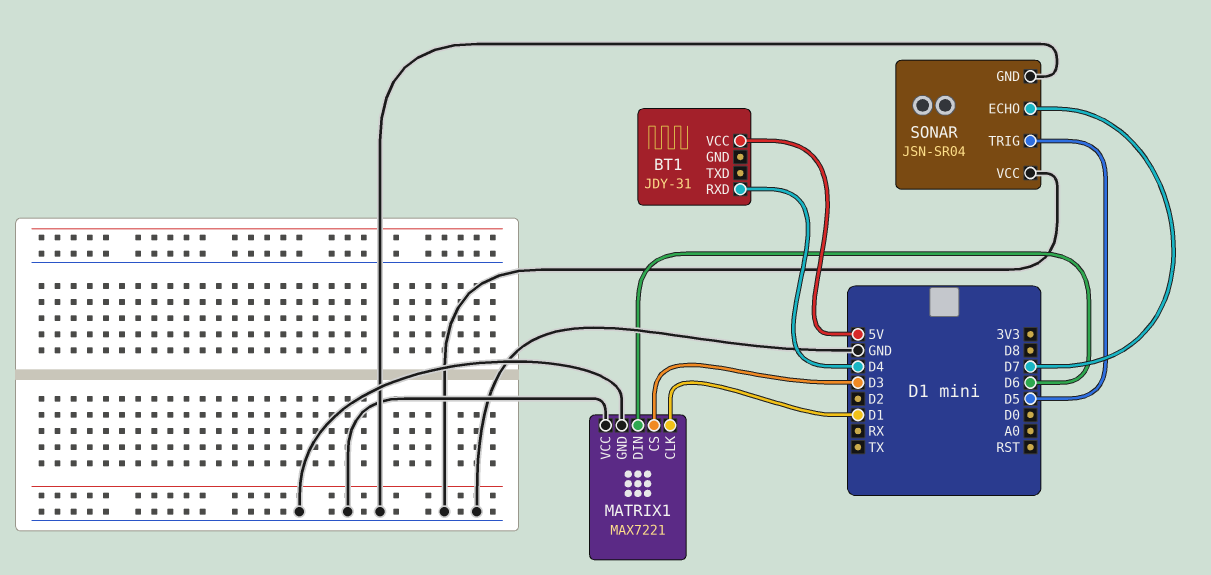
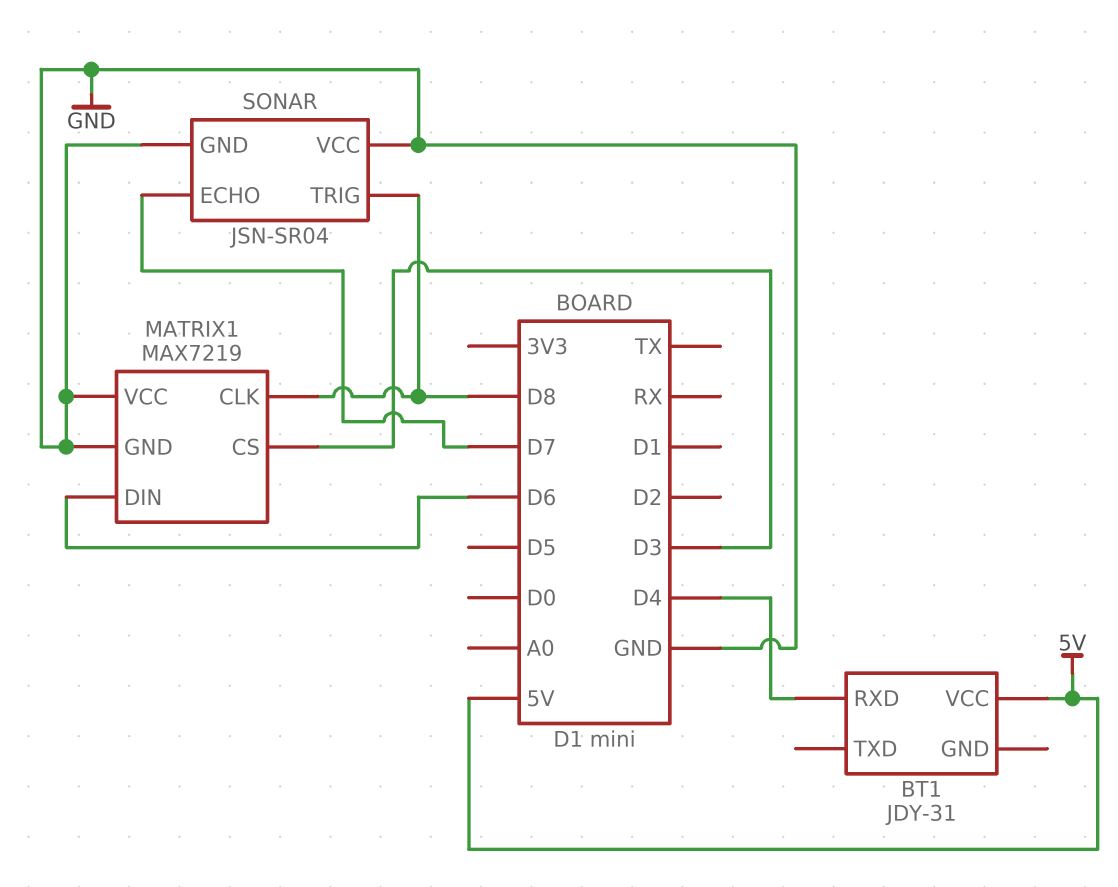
MATRIX1: MAX7221 -> MAX7219
MATRIX1 pin CLK: D1 -> D8
SONAR pin TRIG: D5 -> D8

